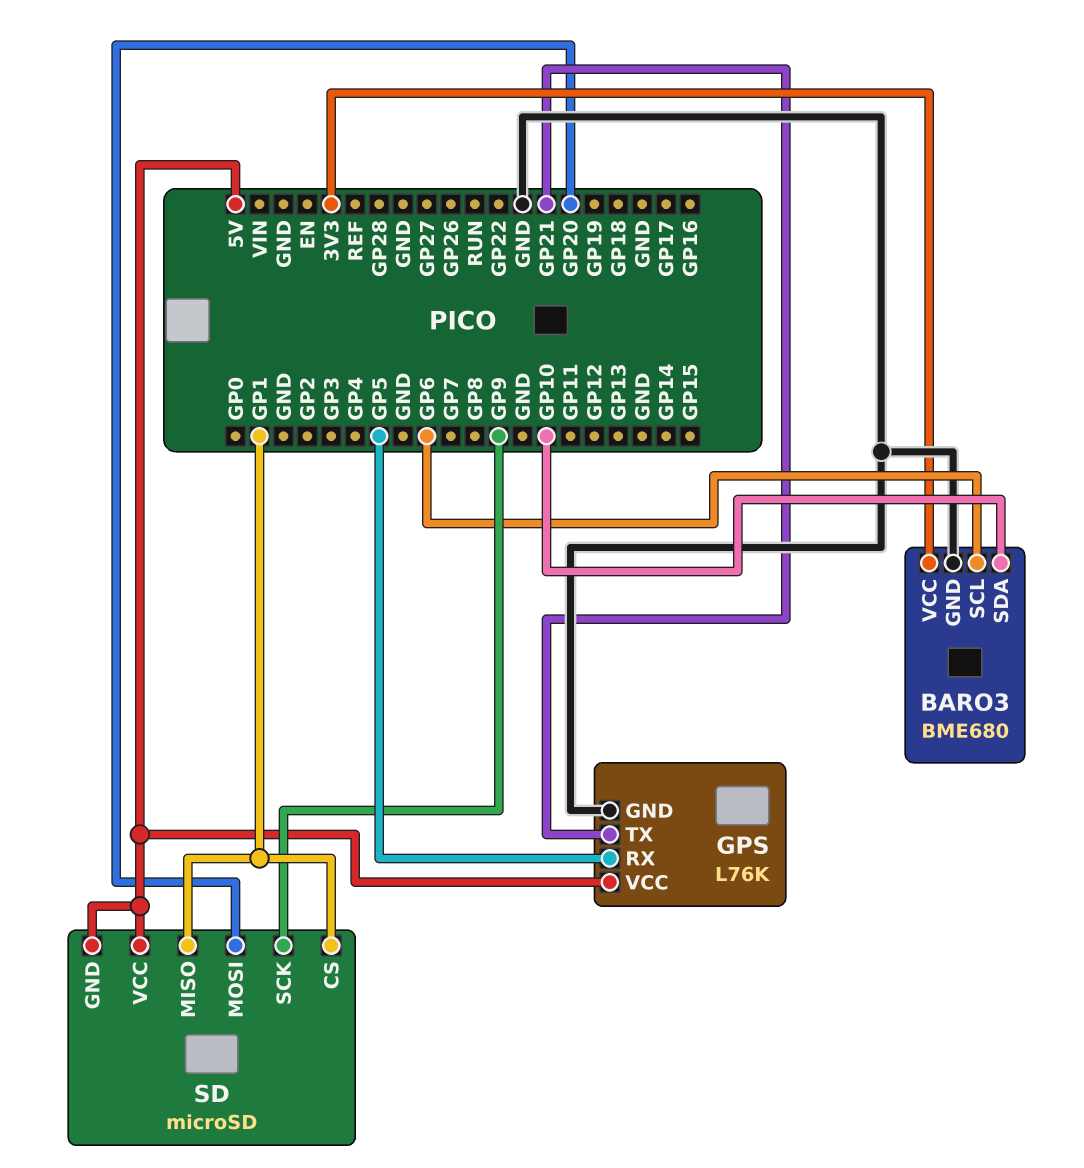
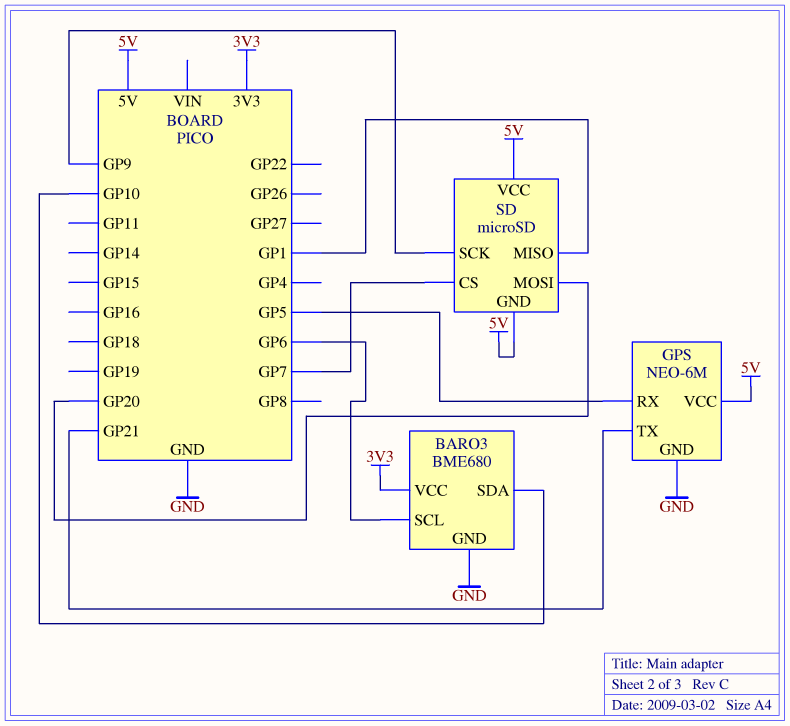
GPS: L76K -> NEO-6M
SD pin CS: GP1 -> GP7

